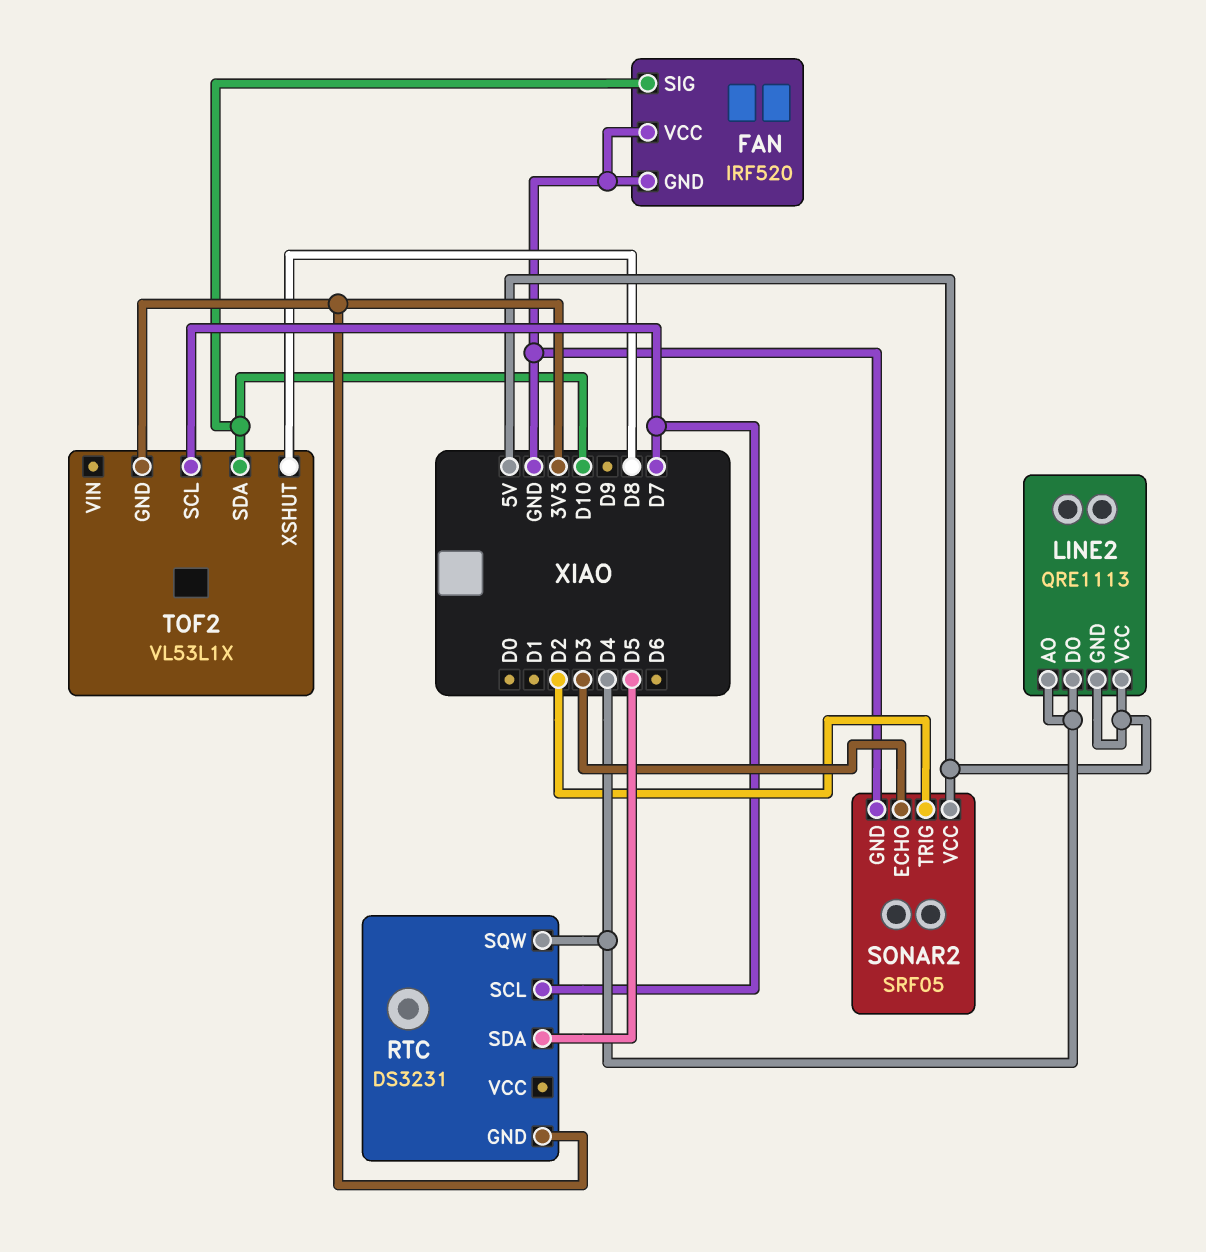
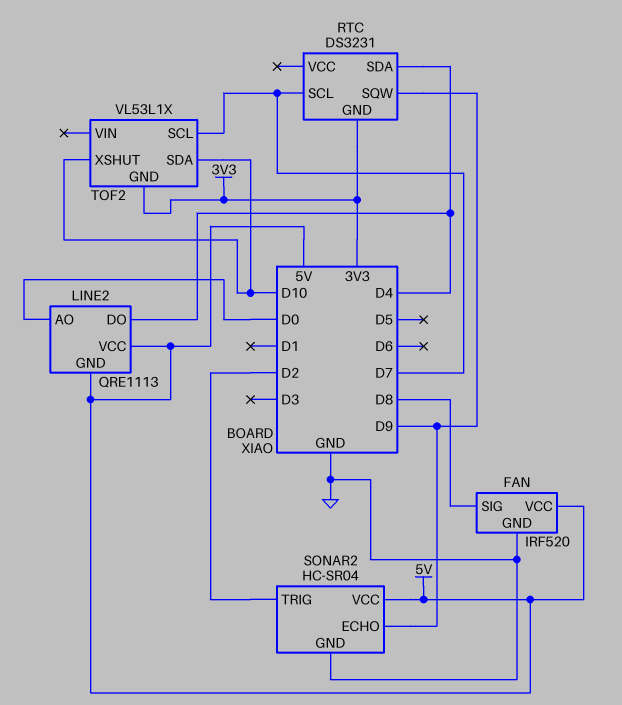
FAN pin SIG: D10 -> D8
FAN pin VCC: GND -> 5V
LINE2 pin AO: D4 -> D0
RTC pin SDA: D5 -> D4
RTC pin SQW: D4 -> D9
SONAR2: SRF05 -> HC-SR04
SONAR2 pin ECHO: D3 -> D9
TOF2 pin XSHUT: D8 -> D10

